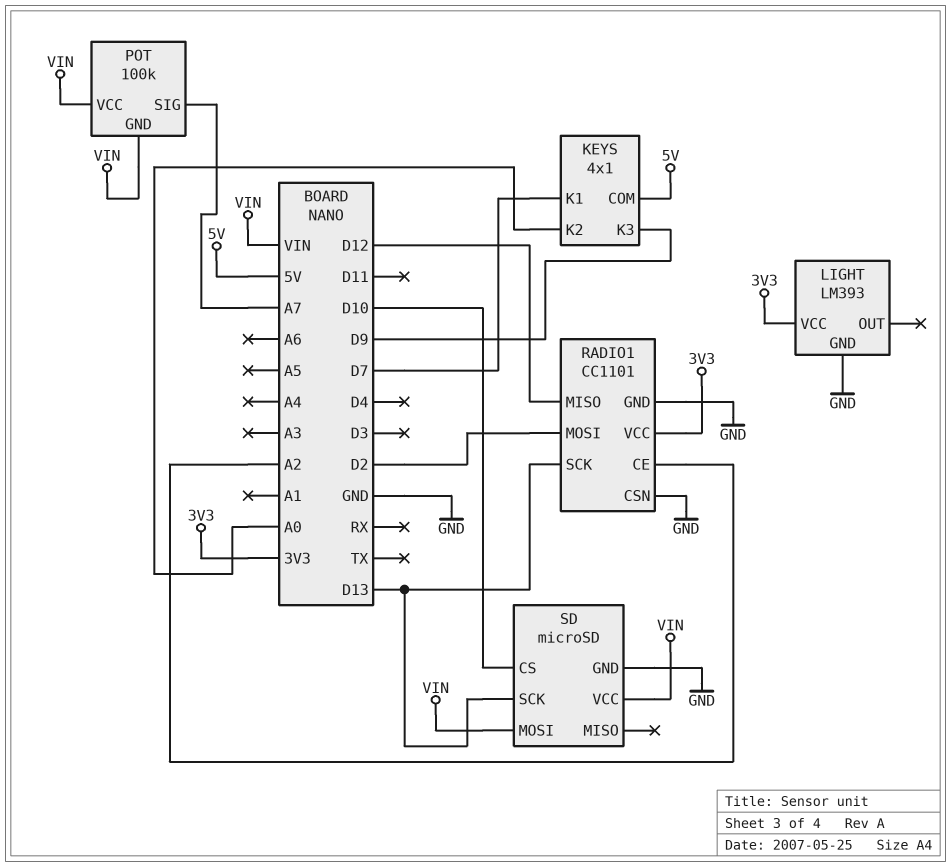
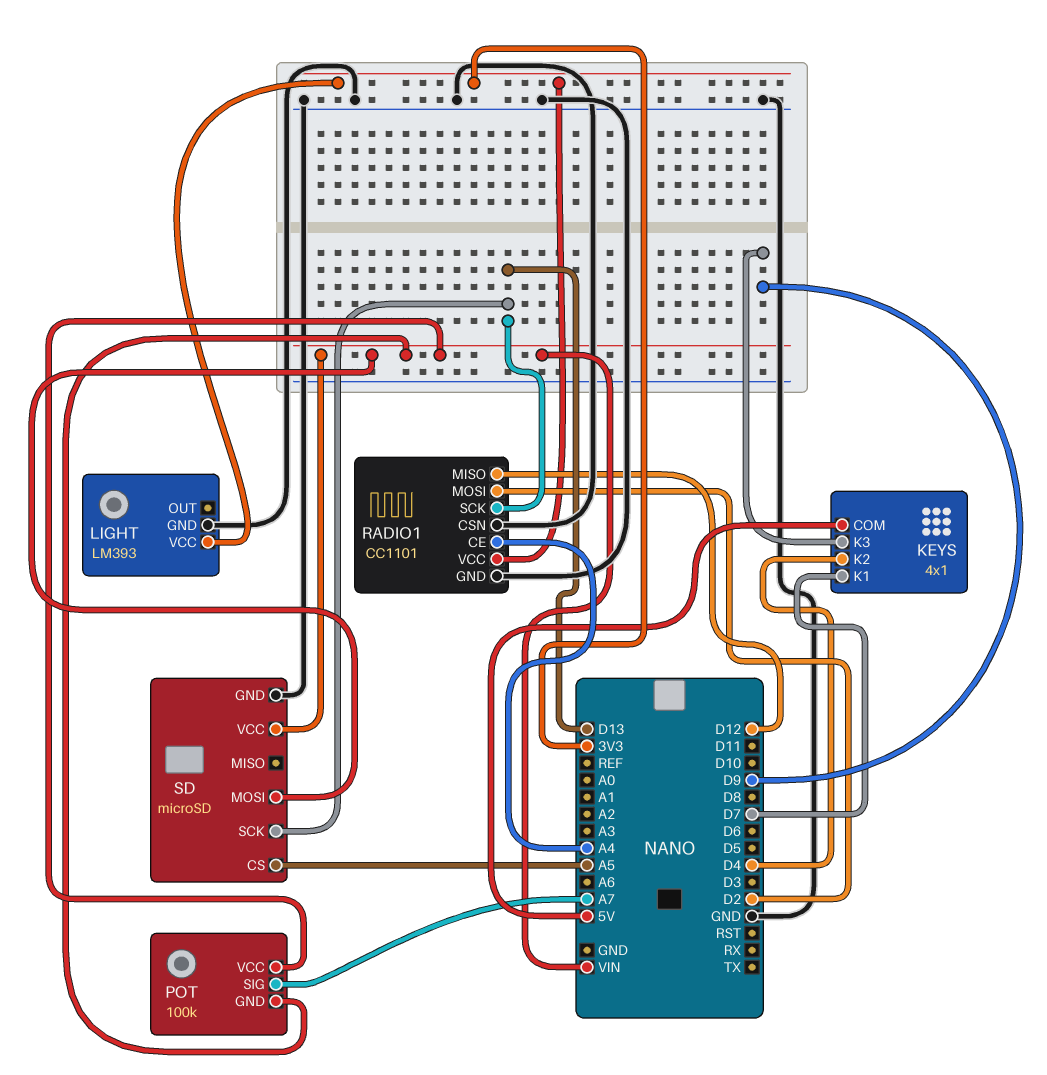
KEYS pin K2: A0 -> D4
RADIO1 pin CE: A2 -> A4
SD pin CS: D10 -> A5

